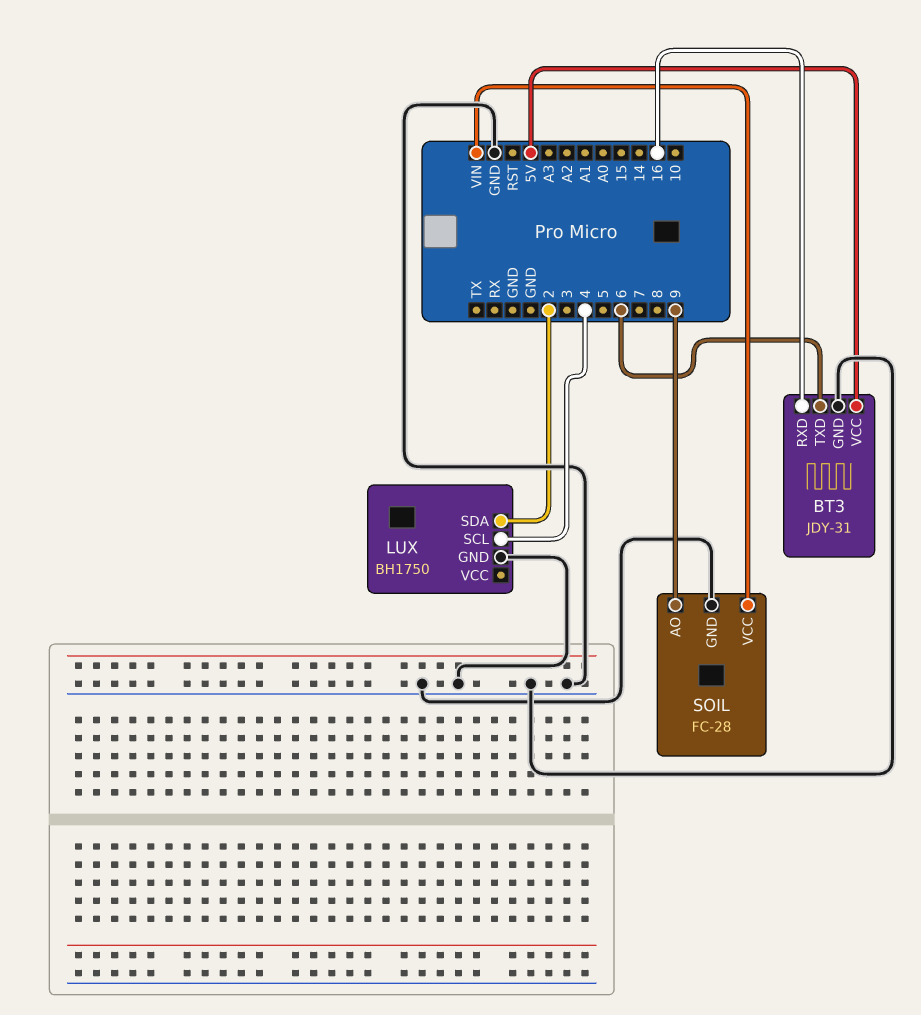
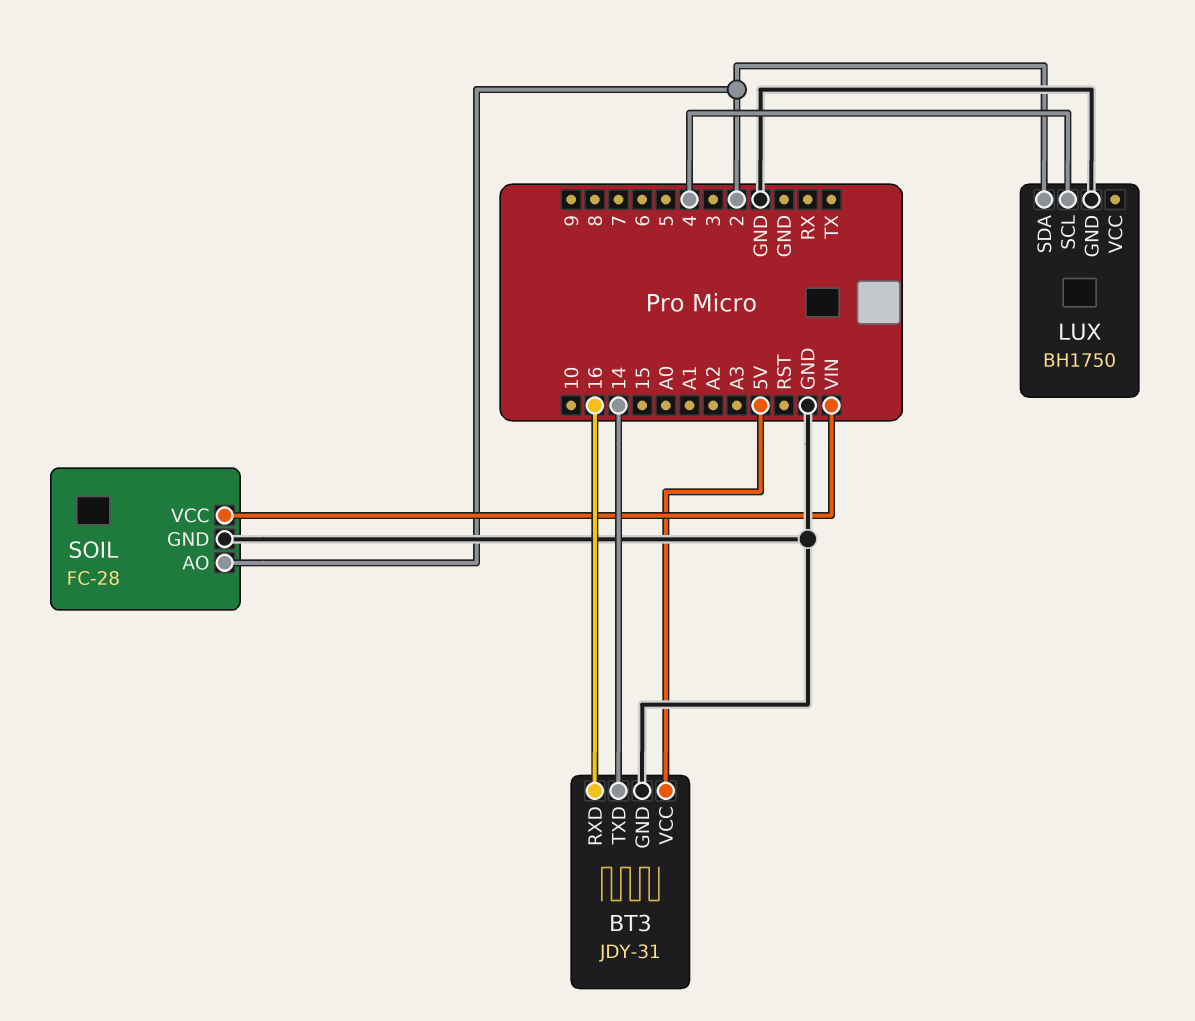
BT3 pin TXD: 6 -> 14
SOIL pin AO: 9 -> 2

